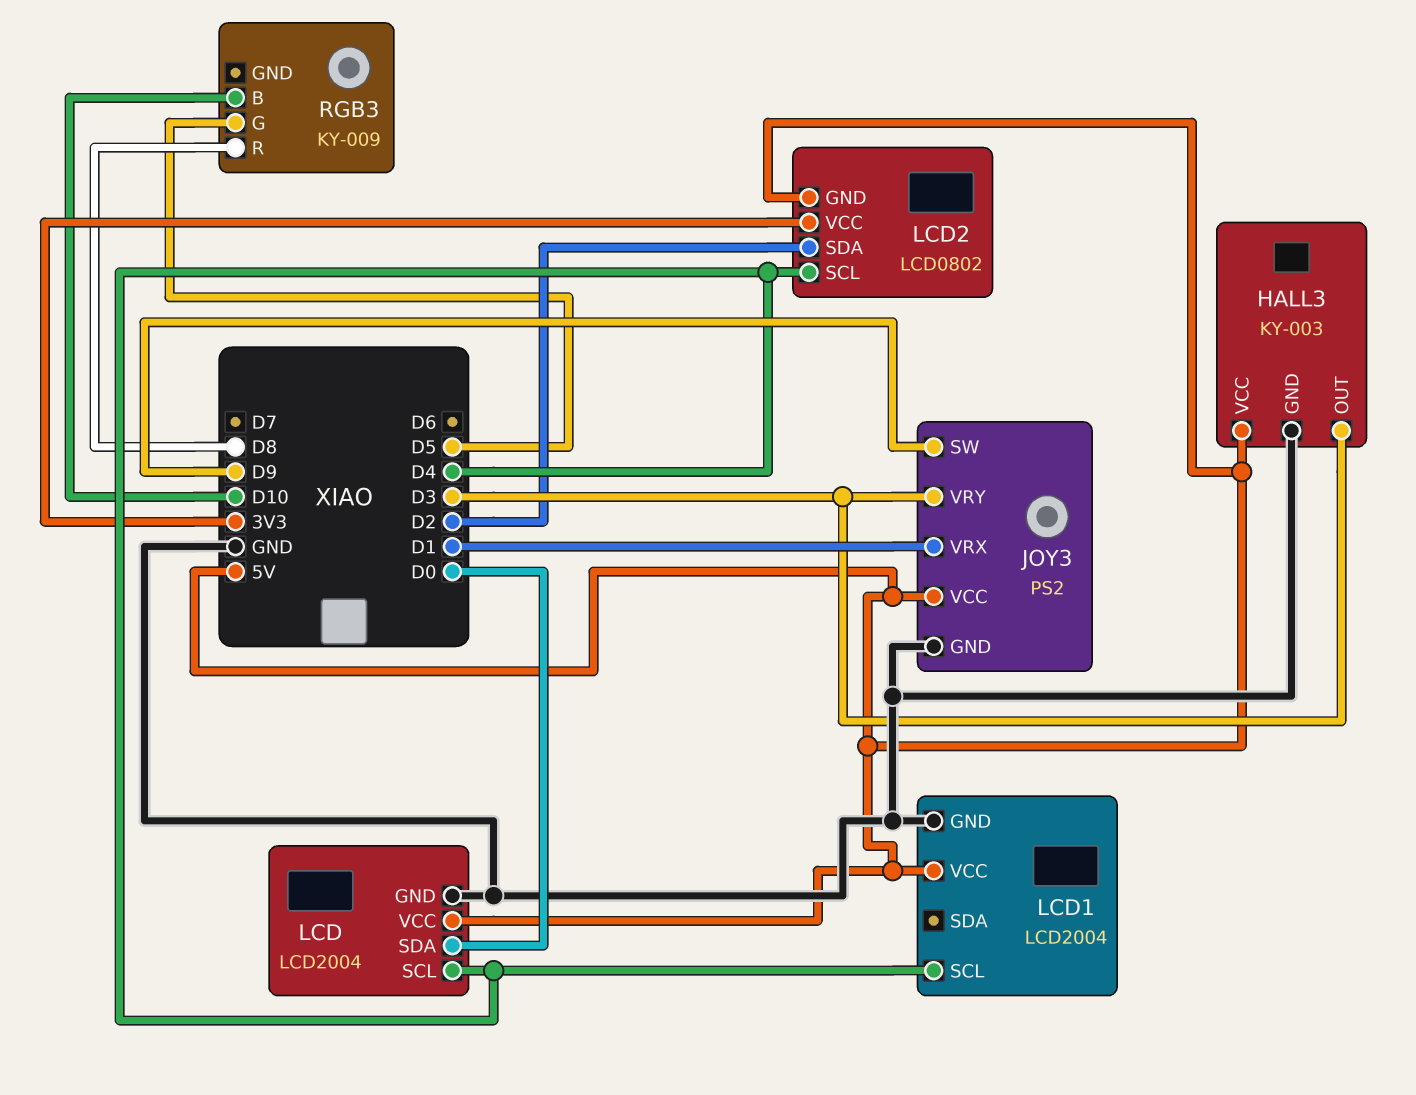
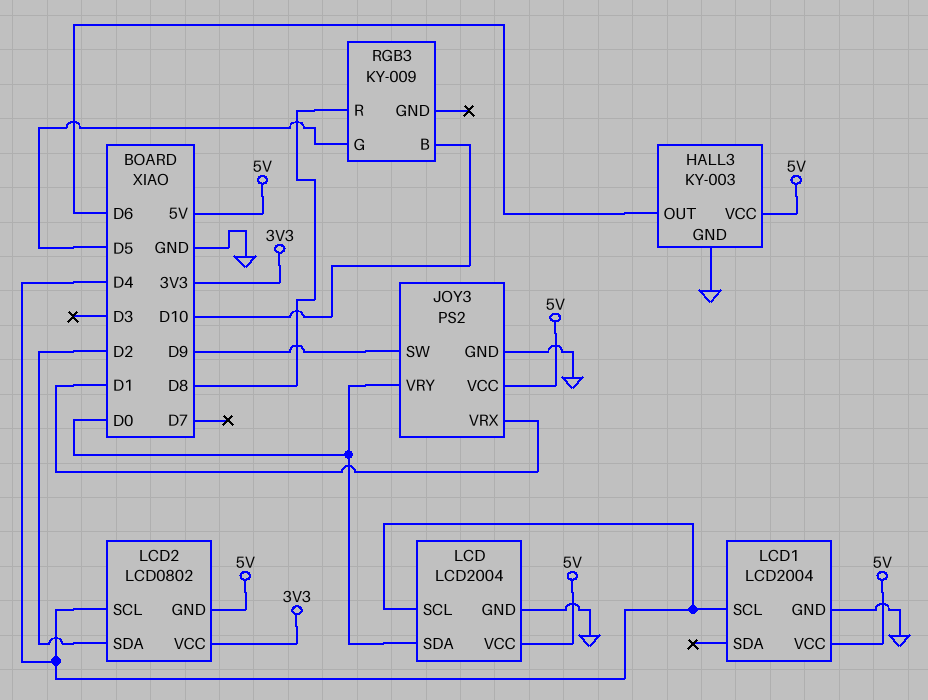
HALL3 pin OUT: D3 -> D6
JOY3 pin VRY: D3 -> D0

